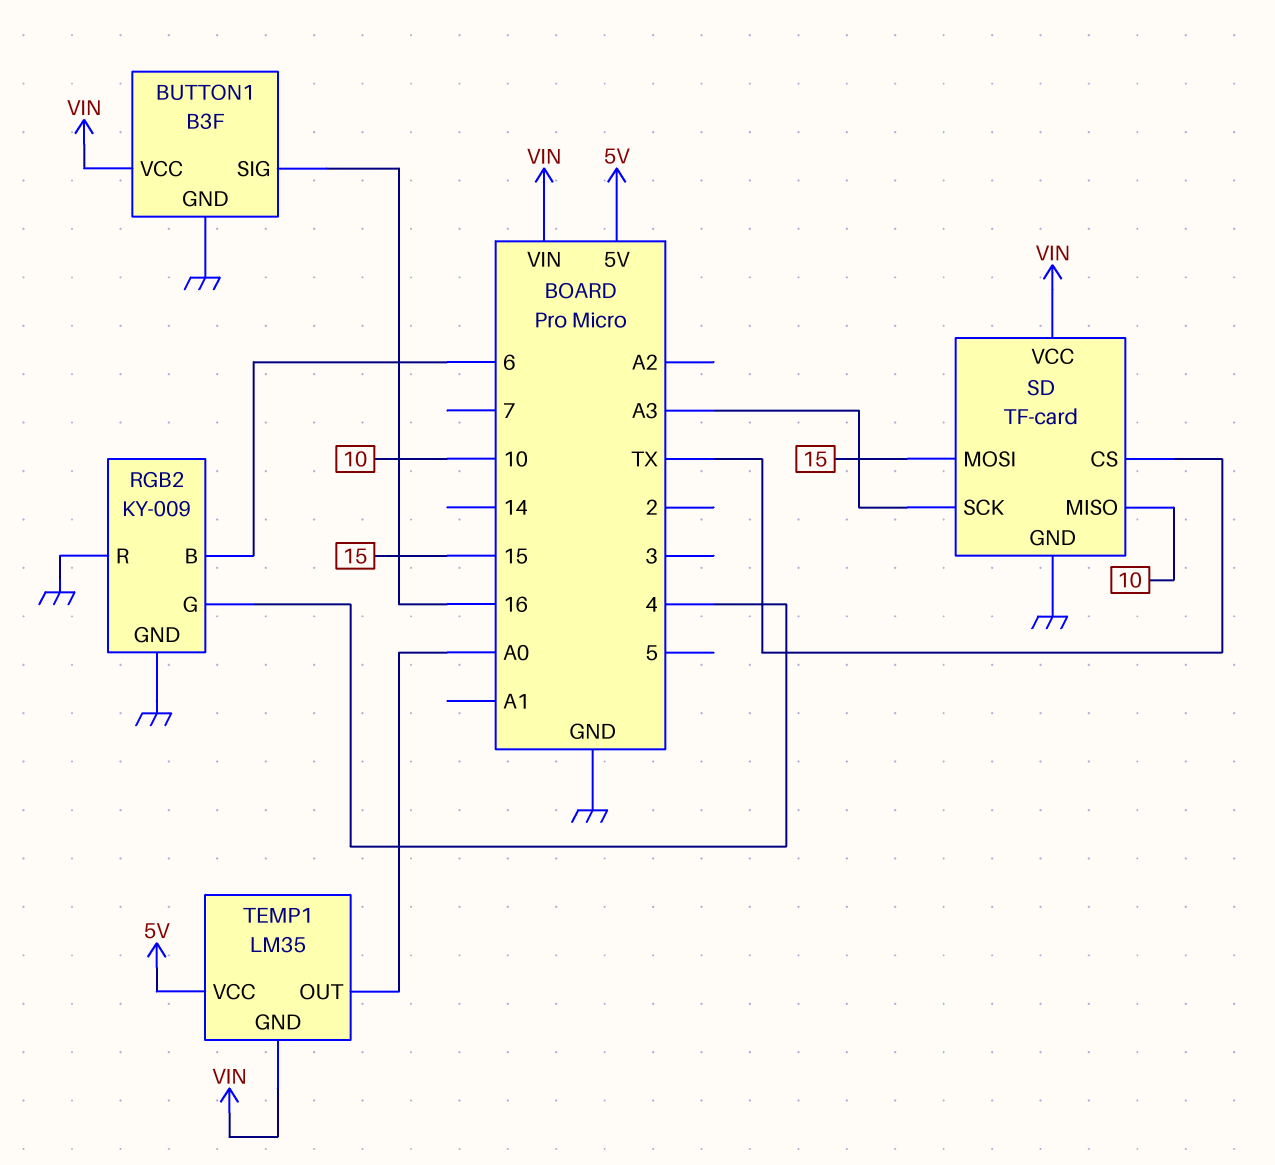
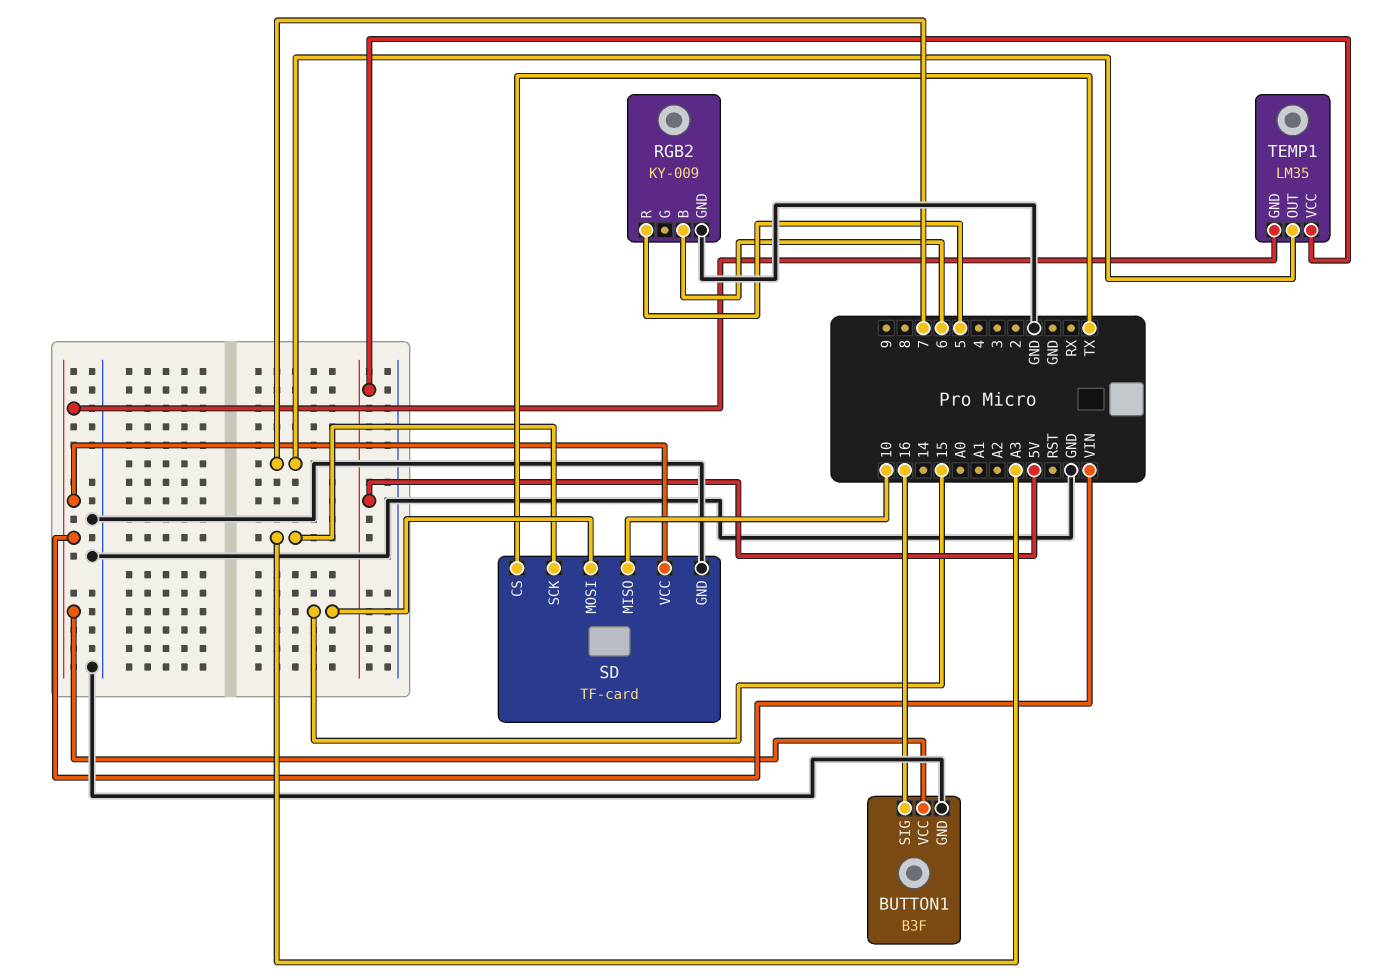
RGB2 pin G: 4 -> none
RGB2 pin R: GND -> 5
TEMP1 pin OUT: A0 -> 7

